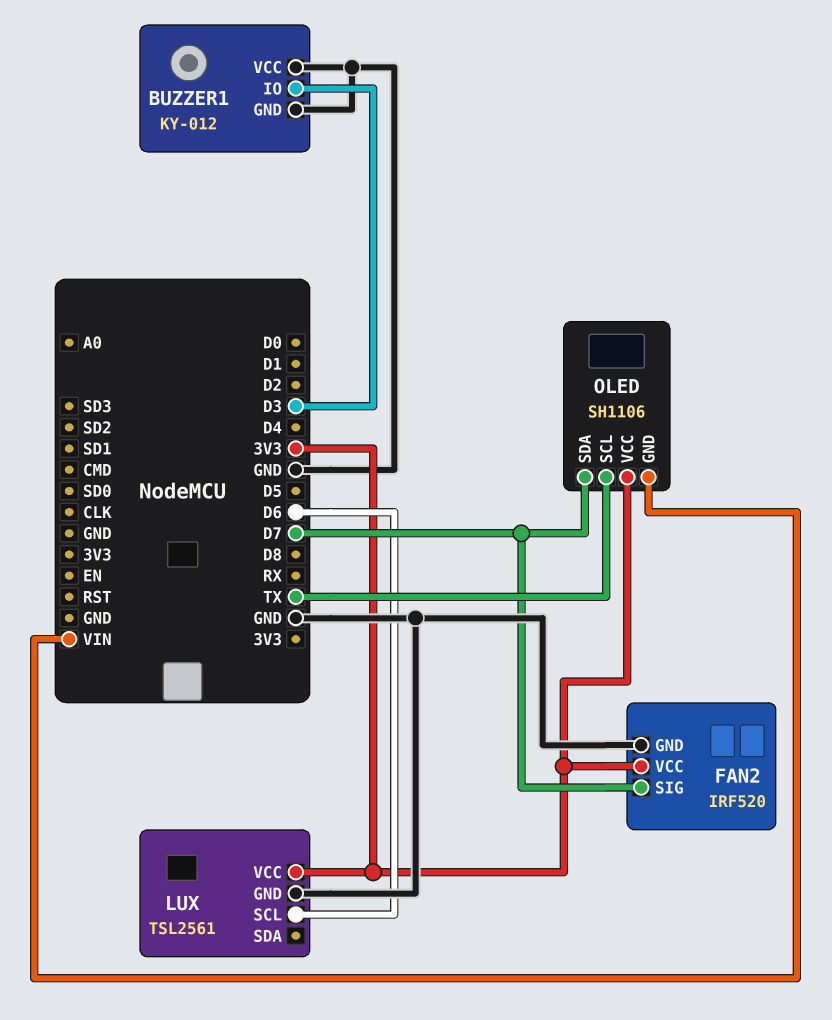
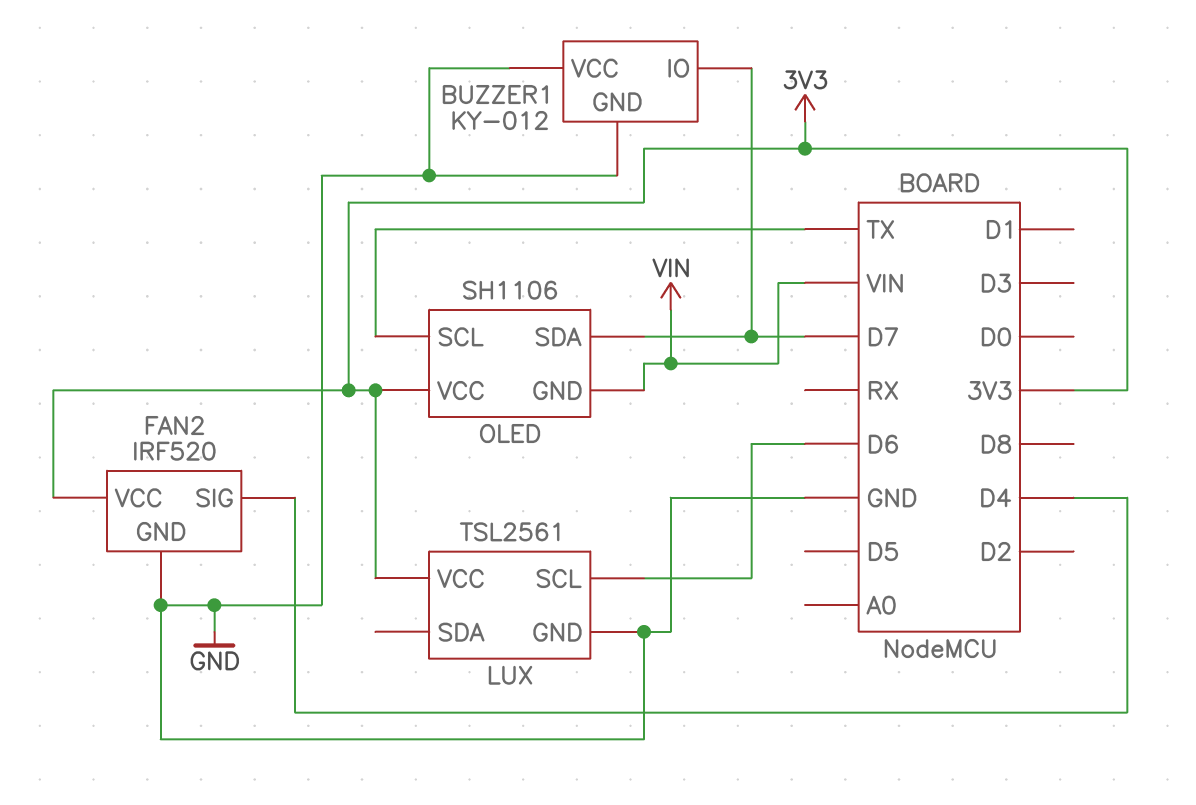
BUZZER1 pin IO: D3 -> D7
FAN2 pin SIG: D7 -> D4

